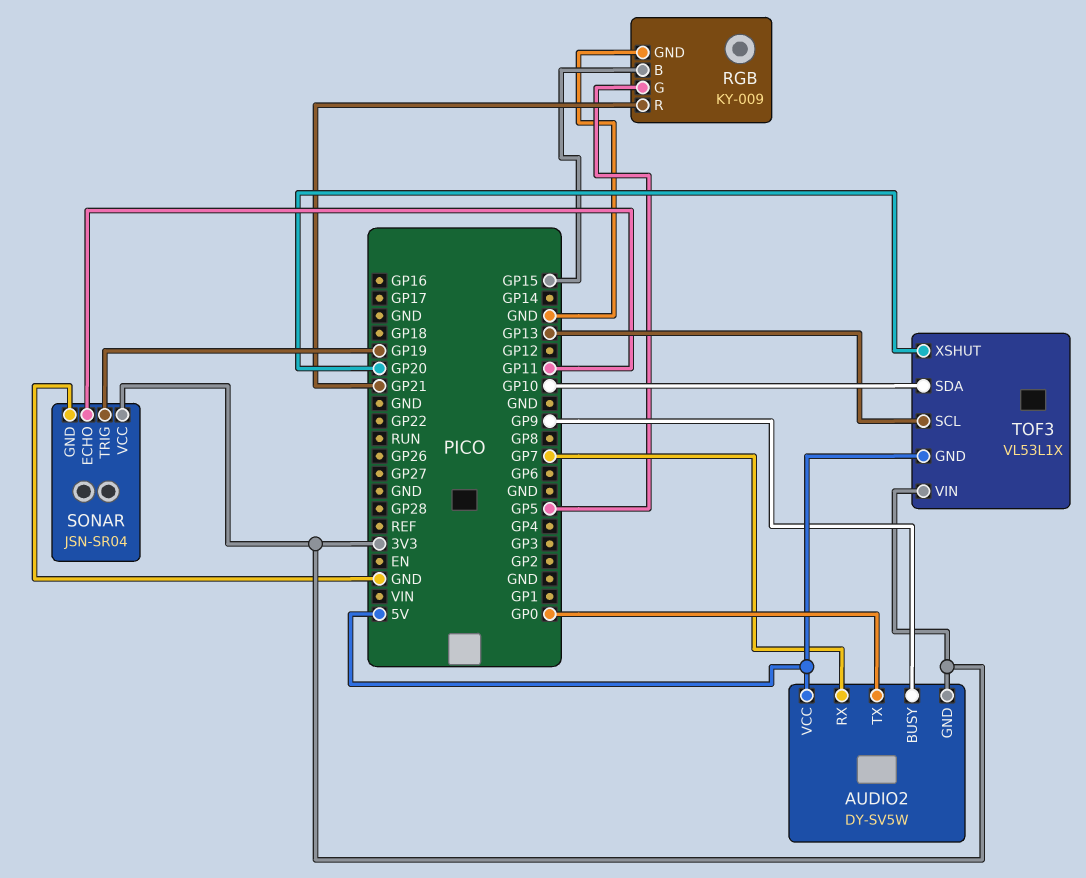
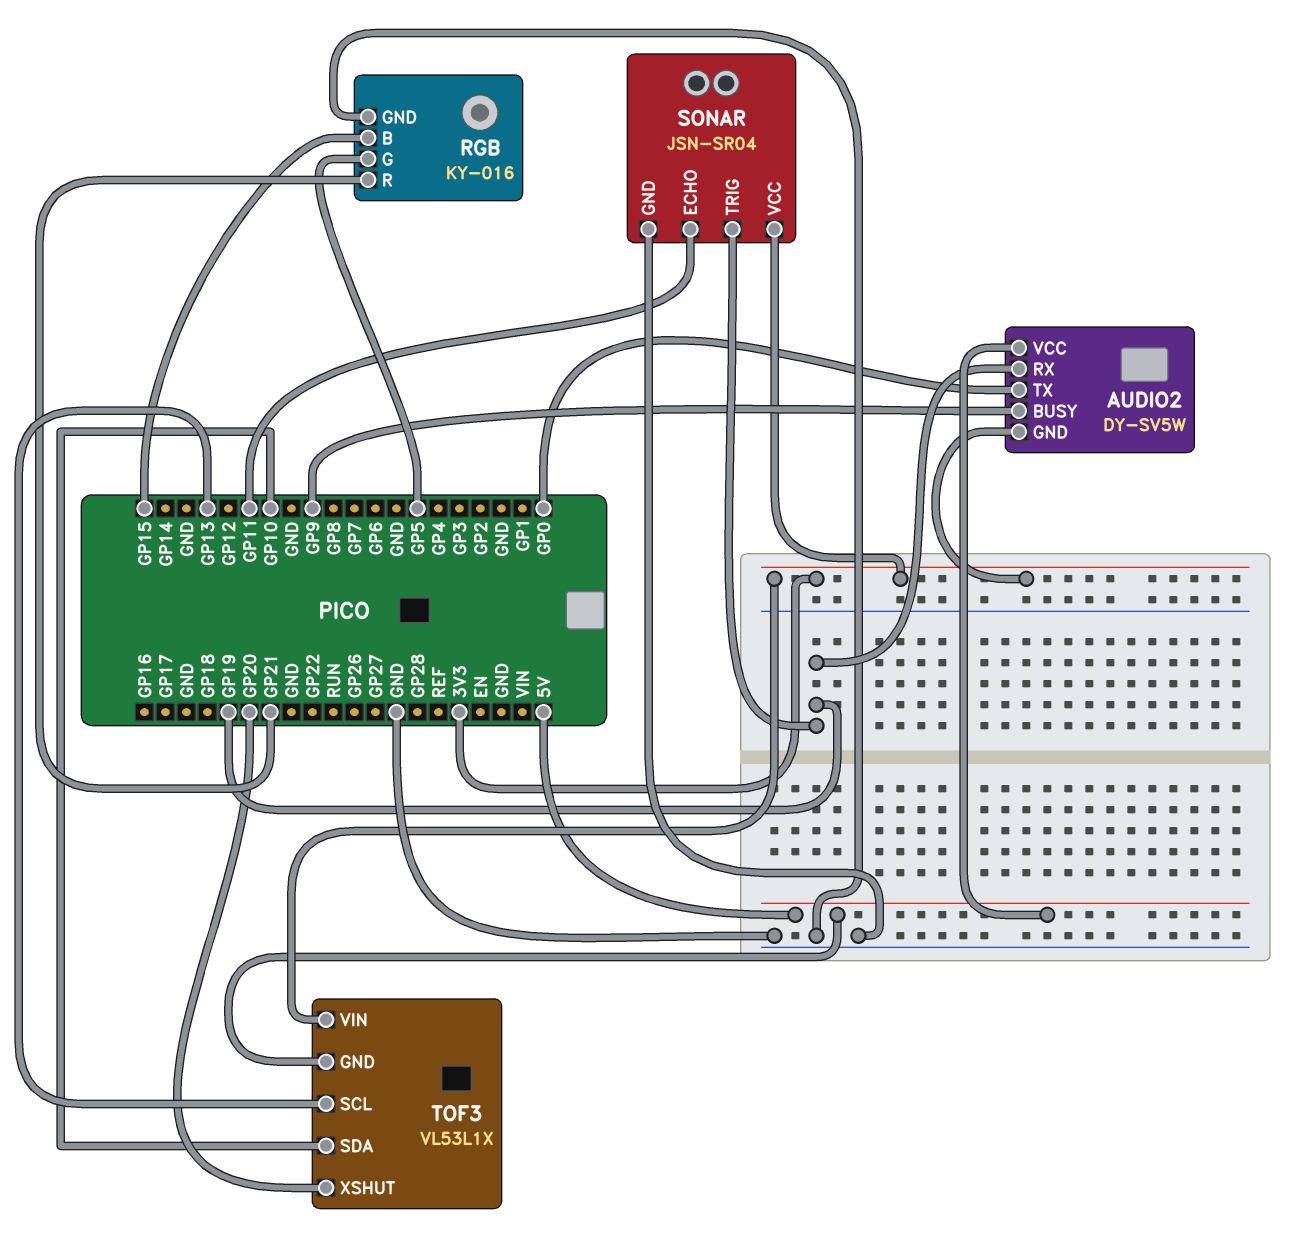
AUDIO2 pin RX: GP7 -> GP19
RGB: KY-009 -> KY-016

